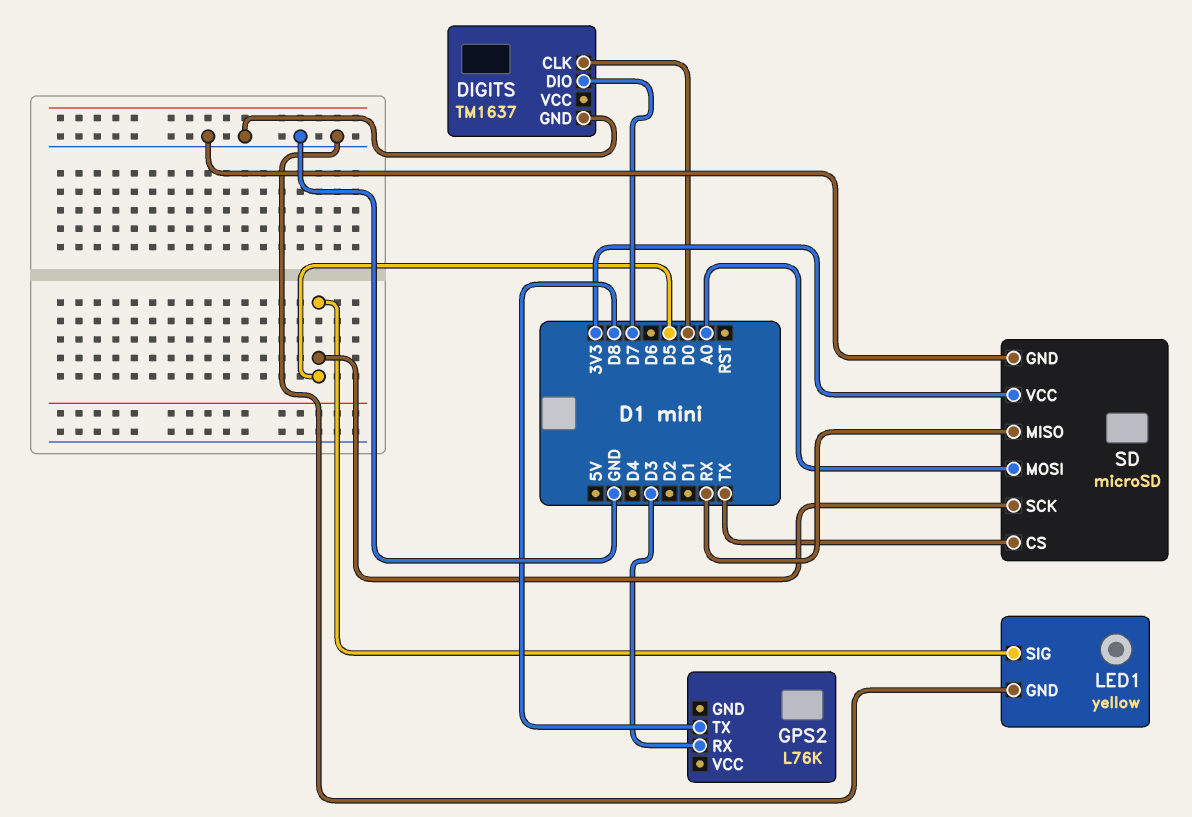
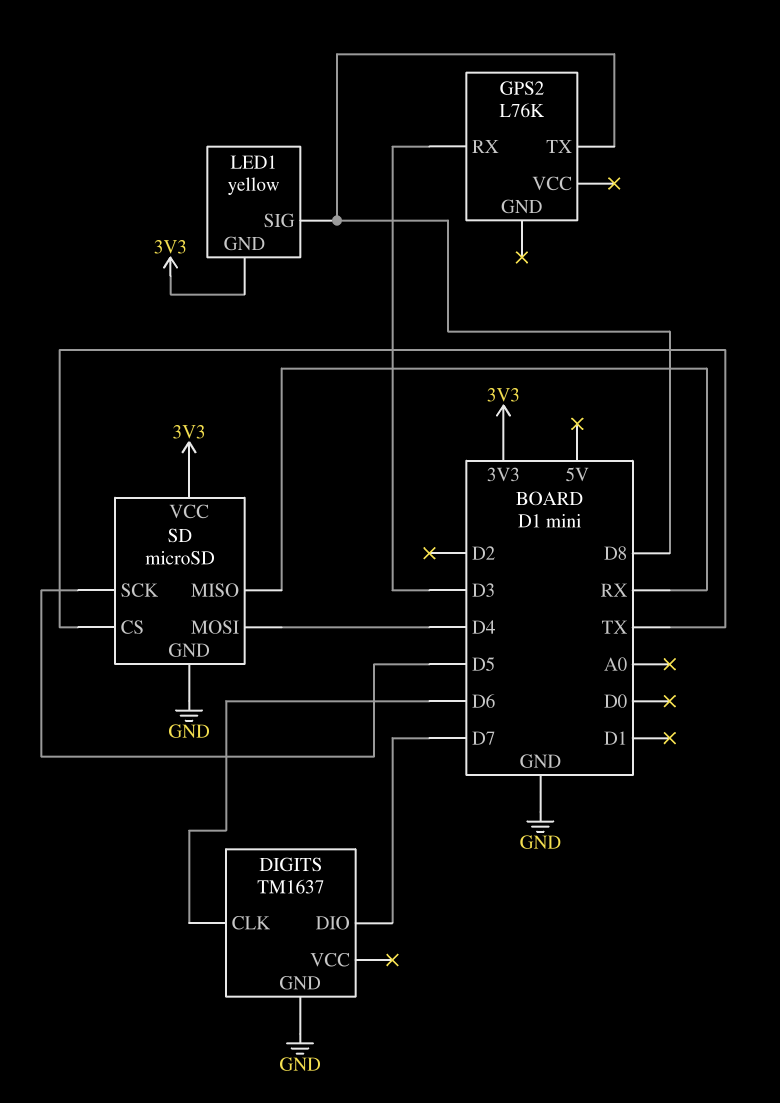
DIGITS pin CLK: D0 -> D6
LED1 pin GND: GND -> 3V3
LED1 pin SIG: D5 -> D8
SD pin MOSI: A0 -> D4

